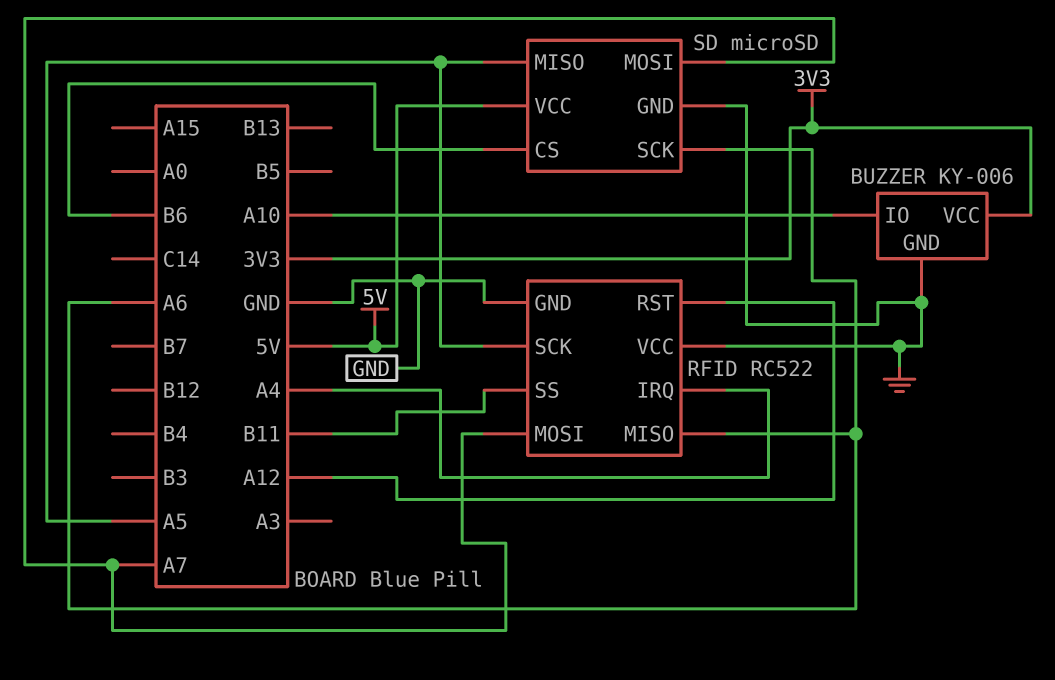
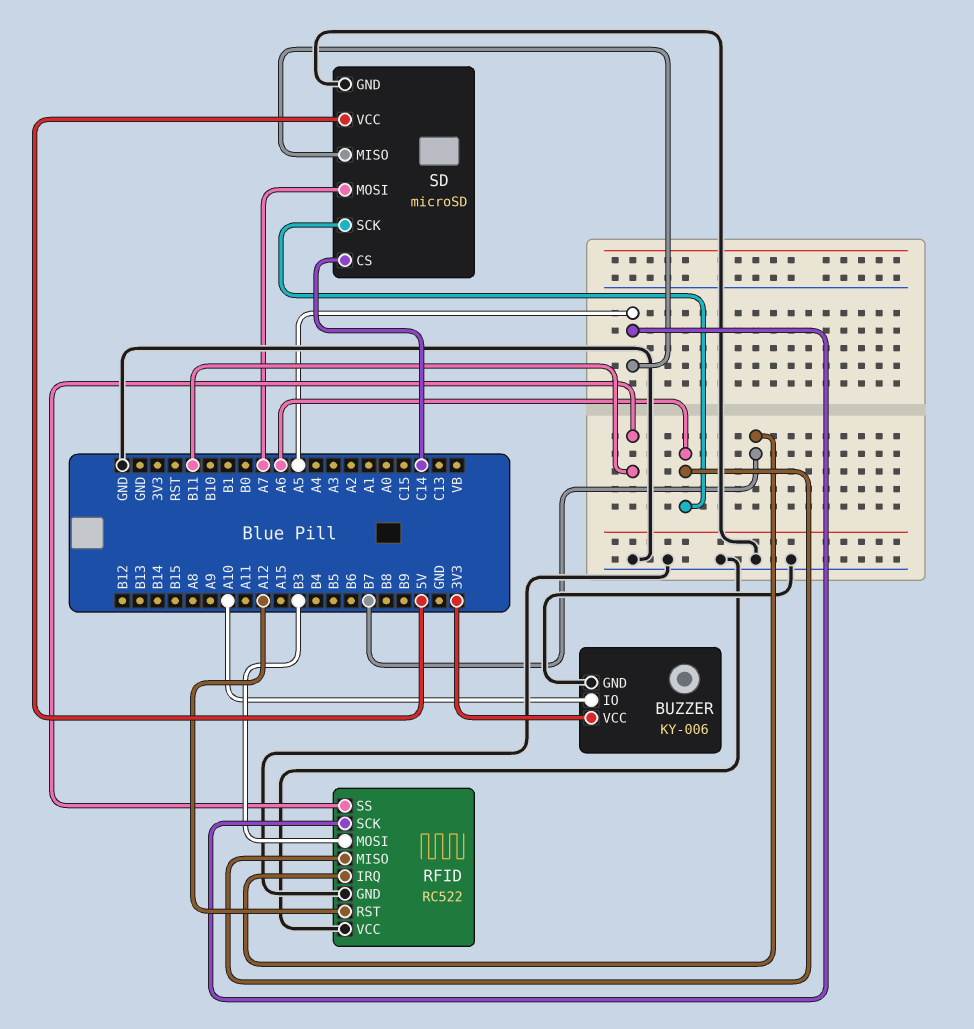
RFID pin IRQ: A4 -> B7
RFID pin MOSI: A7 -> B3
SD pin CS: B6 -> C14

